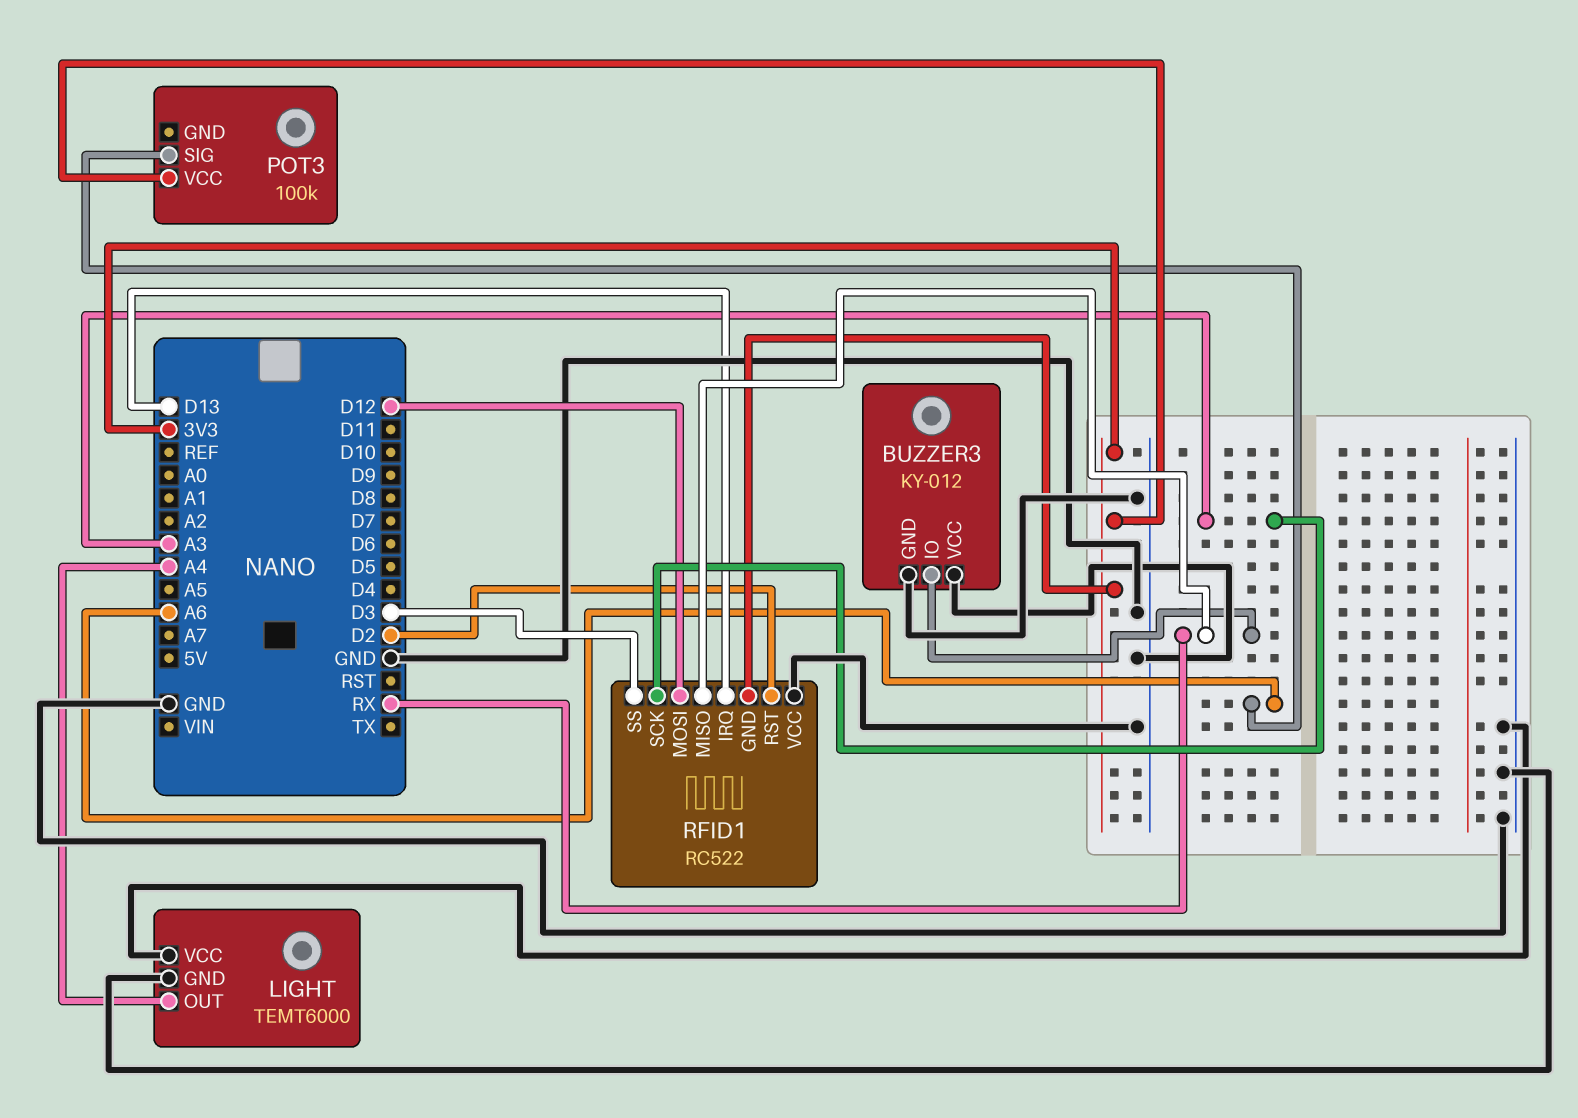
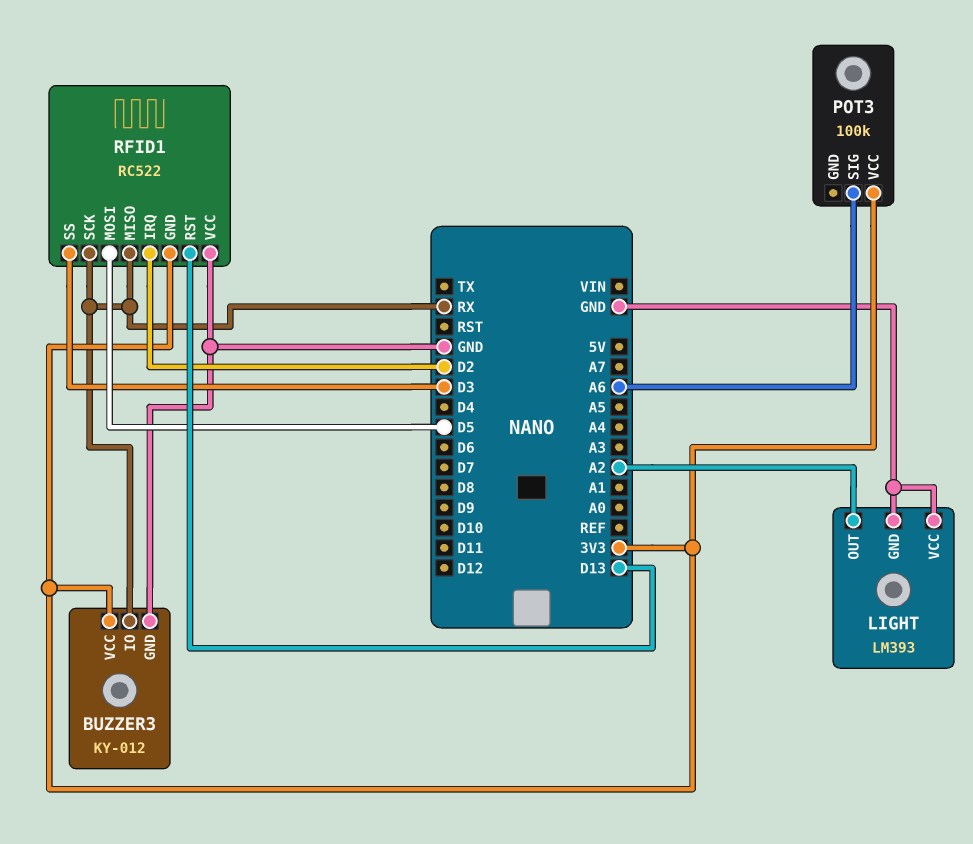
BUZZER3 pin VCC: GND -> 3V3
LIGHT: TEMT6000 -> LM393
LIGHT pin OUT: A4 -> A2
RFID1 pin IRQ: D13 -> D2
RFID1 pin MOSI: D12 -> D5
RFID1 pin RST: D2 -> D13
RFID1 pin SCK: A3 -> RX

